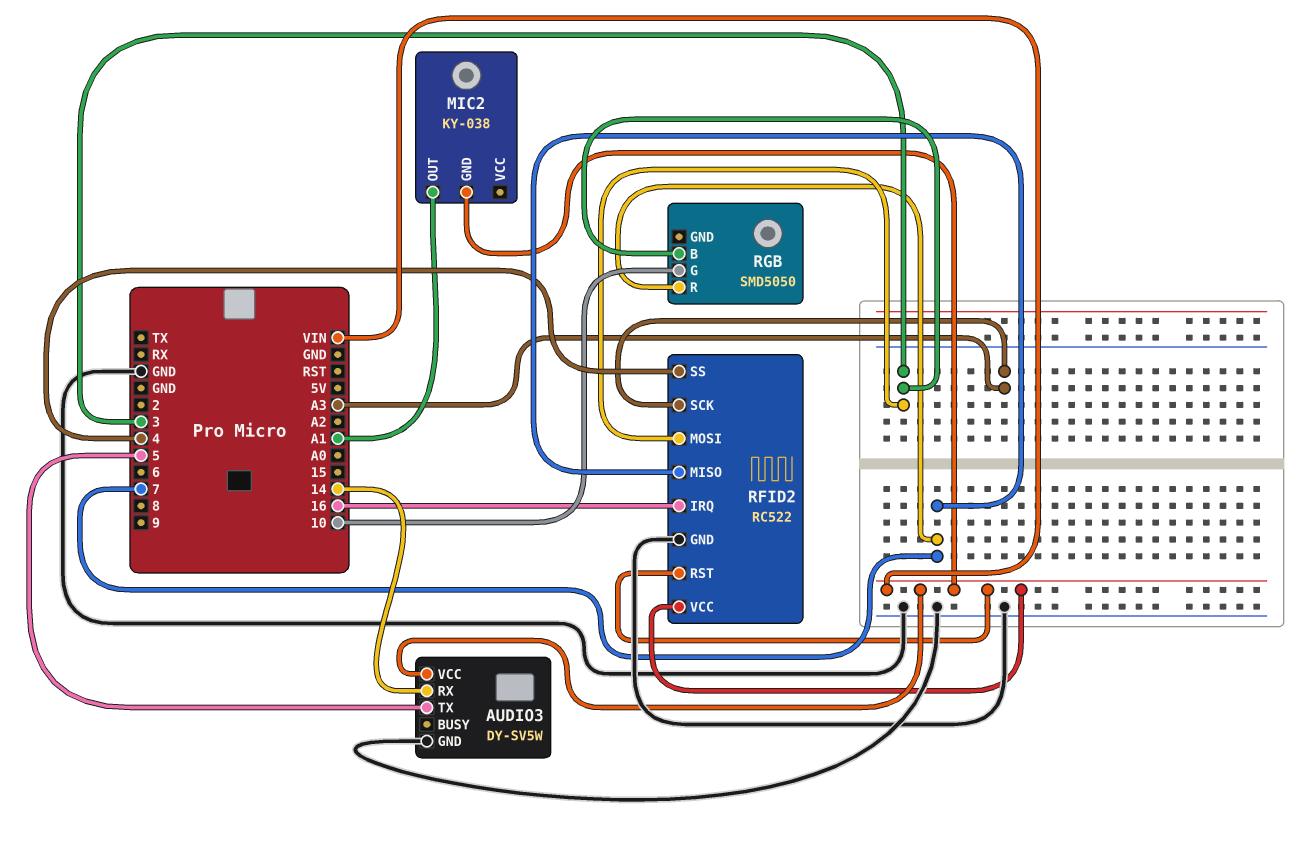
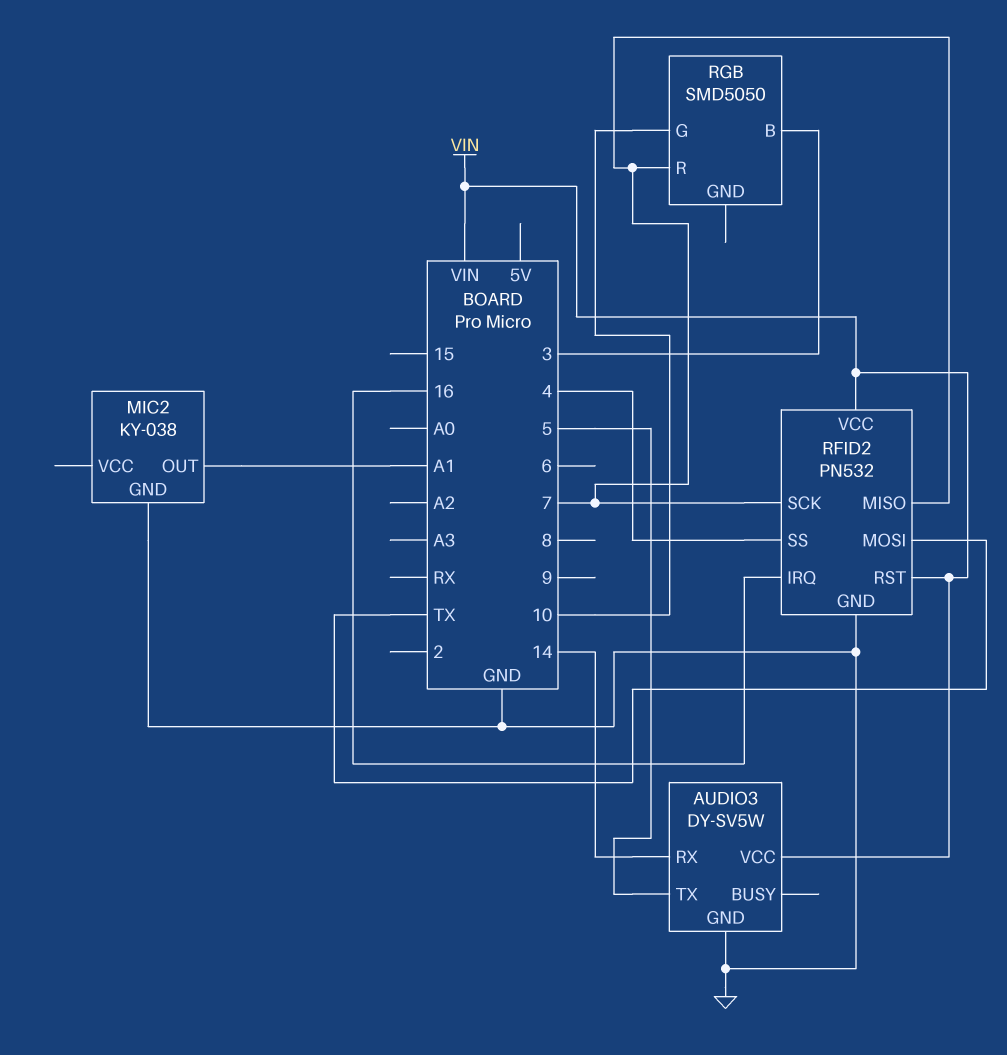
MIC2 pin GND: VIN -> GND
RFID2: RC522 -> PN532
RFID2 pin MOSI: 3 -> TX
RFID2 pin SCK: A3 -> 7

